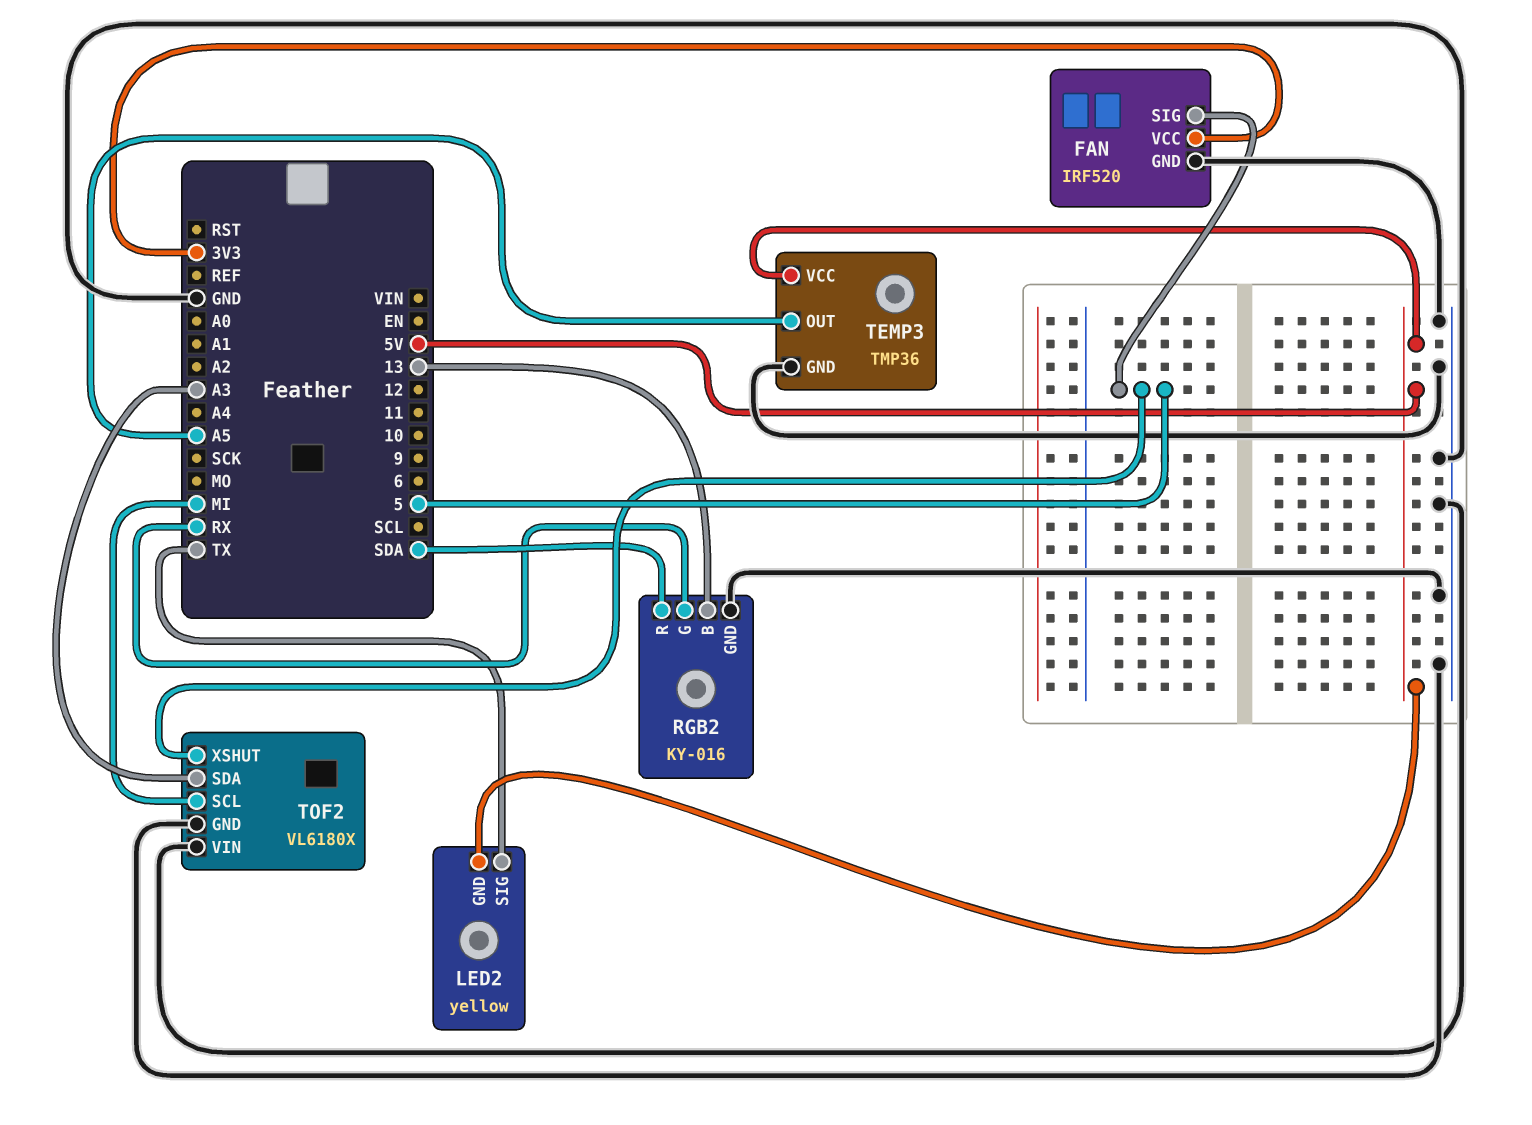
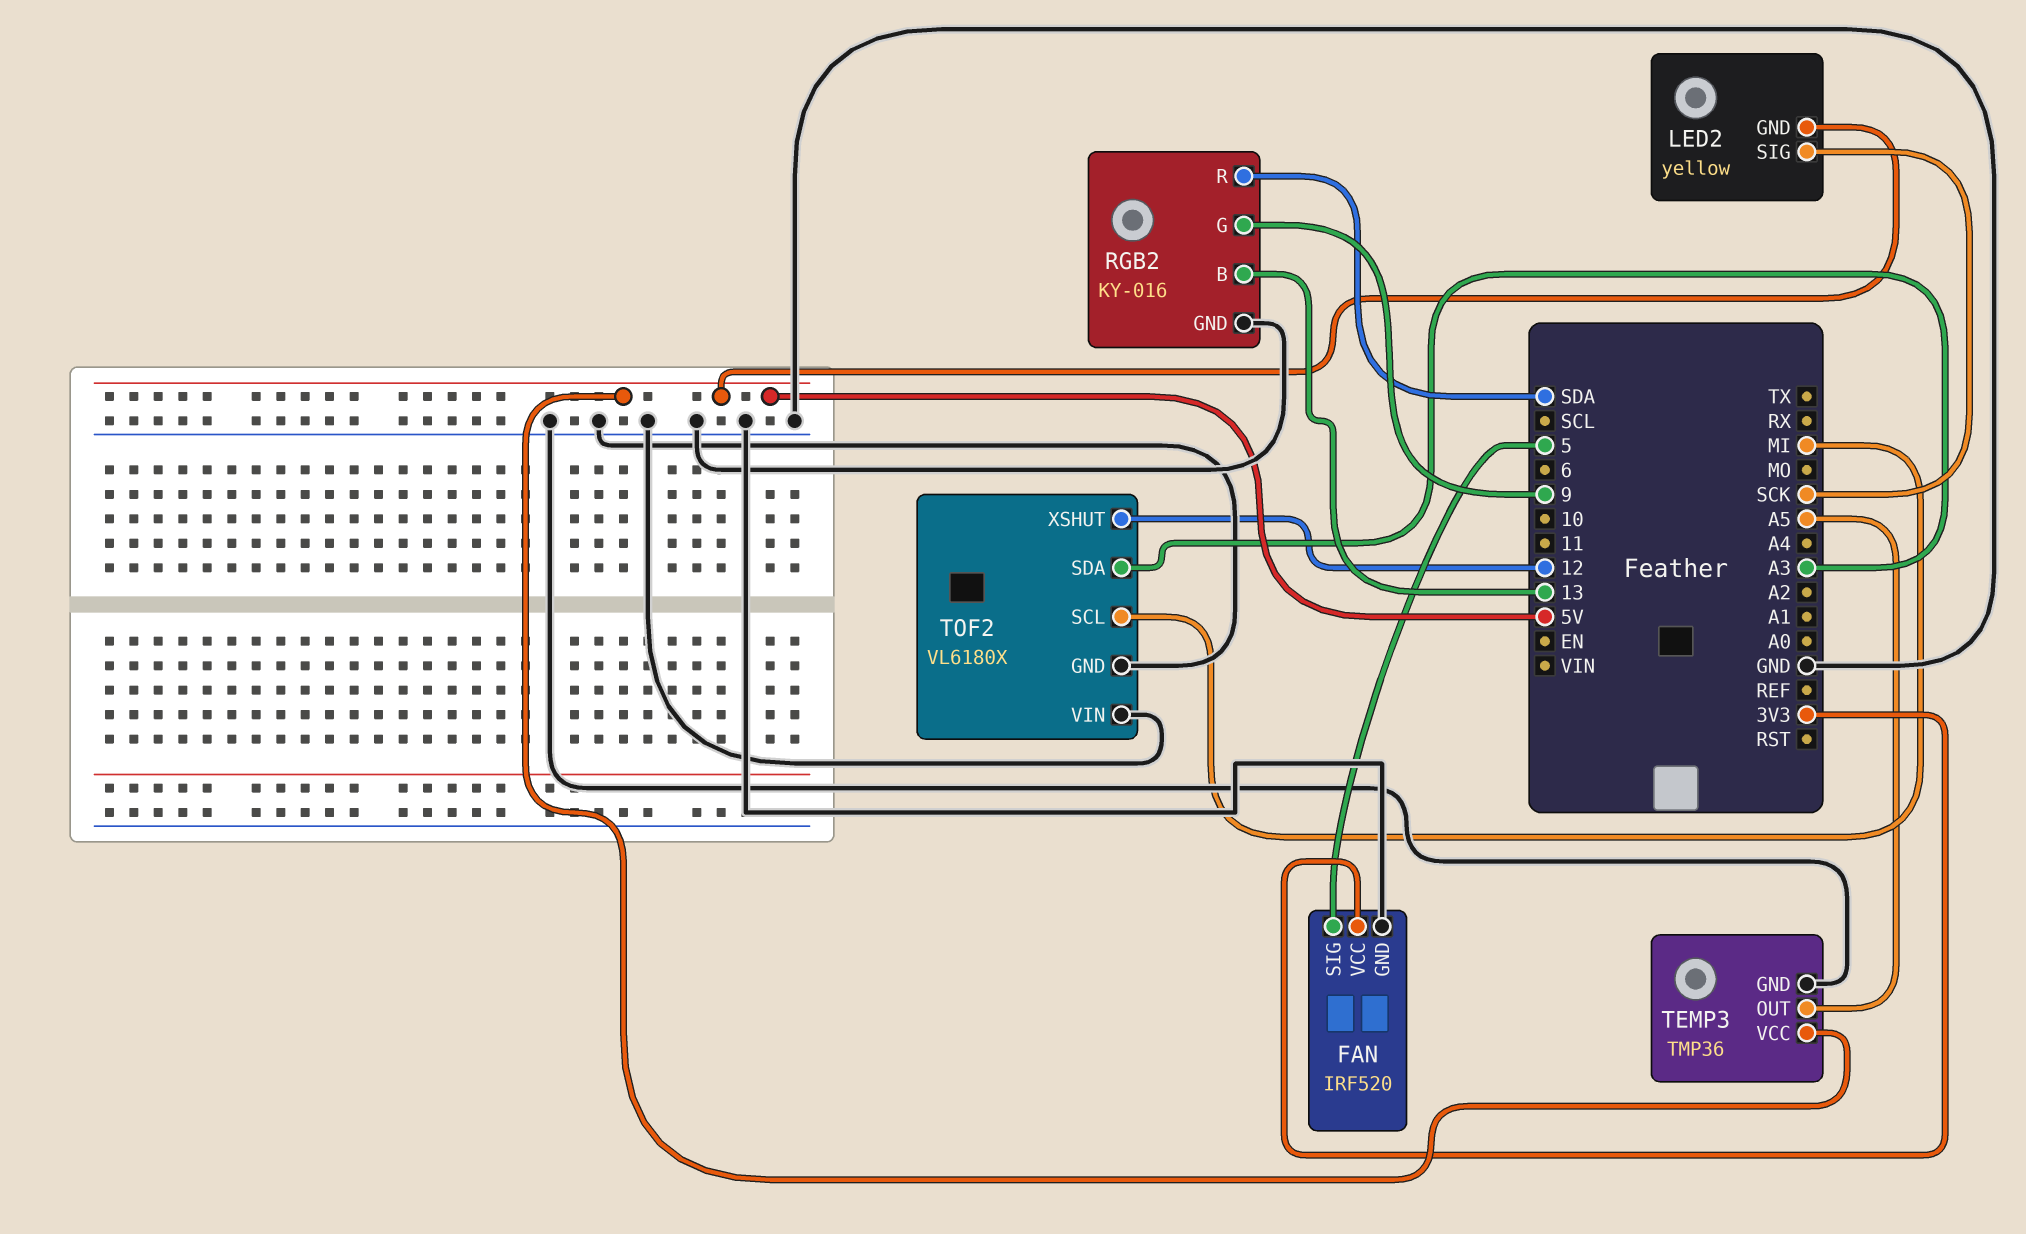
LED2 pin SIG: TX -> SCK
RGB2 pin G: RX -> 9
TOF2 pin XSHUT: 5 -> 12

